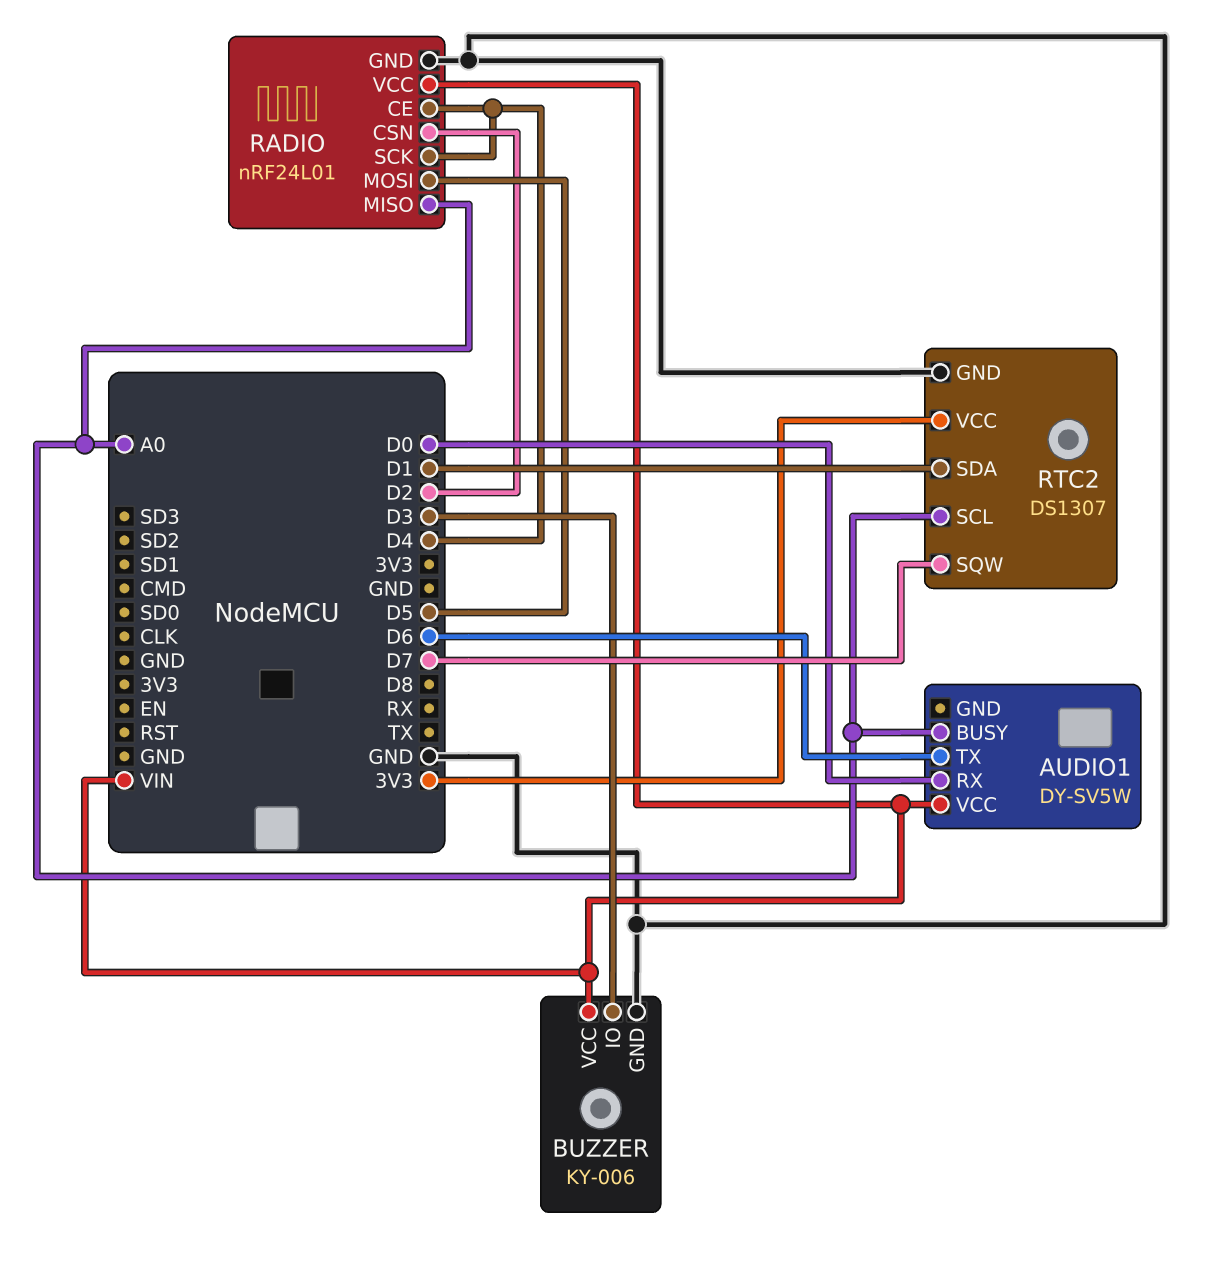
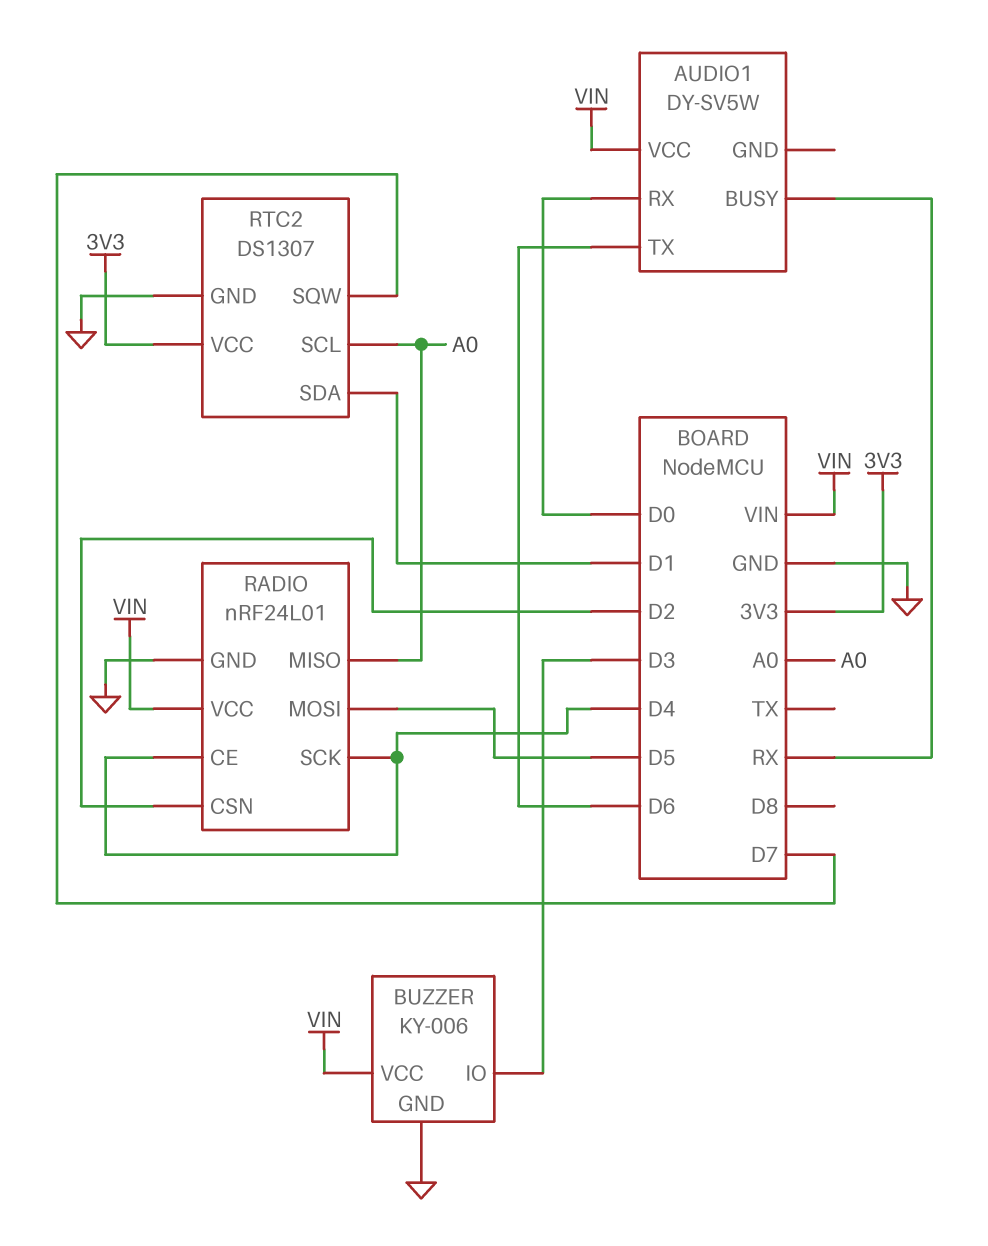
AUDIO1 pin BUSY: A0 -> RX

